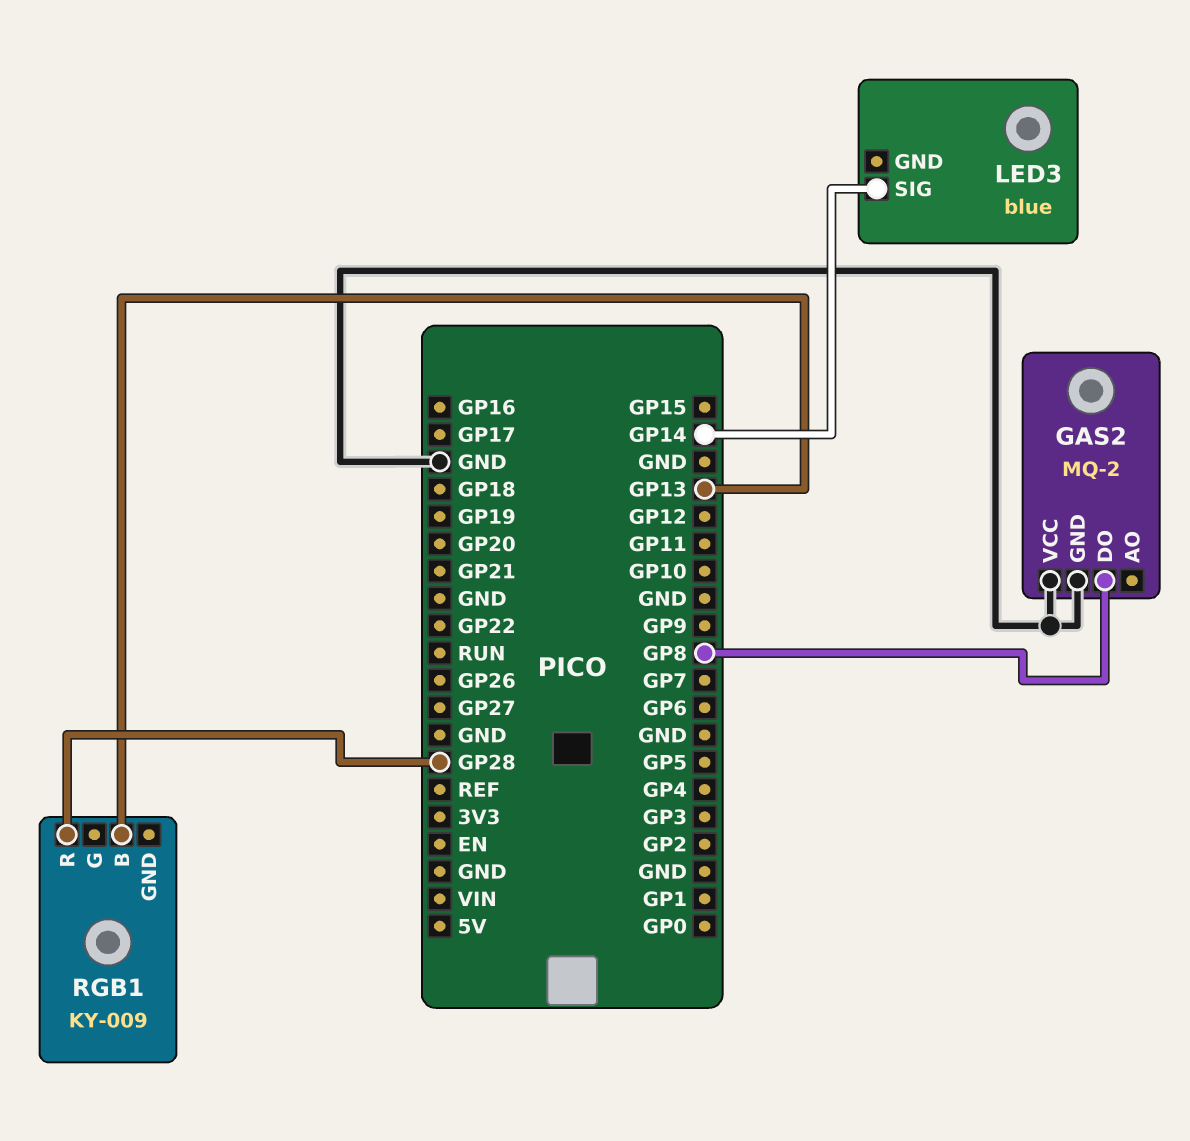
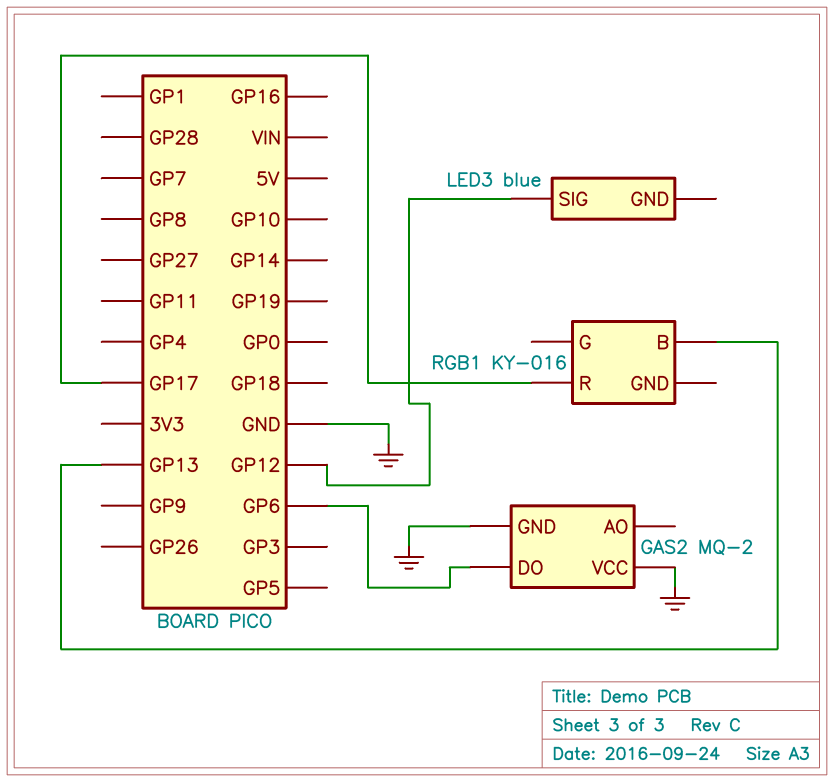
GAS2 pin DO: GP8 -> GP6
LED3 pin SIG: GP14 -> GP12
RGB1: KY-009 -> KY-016
RGB1 pin R: GP28 -> GP17

